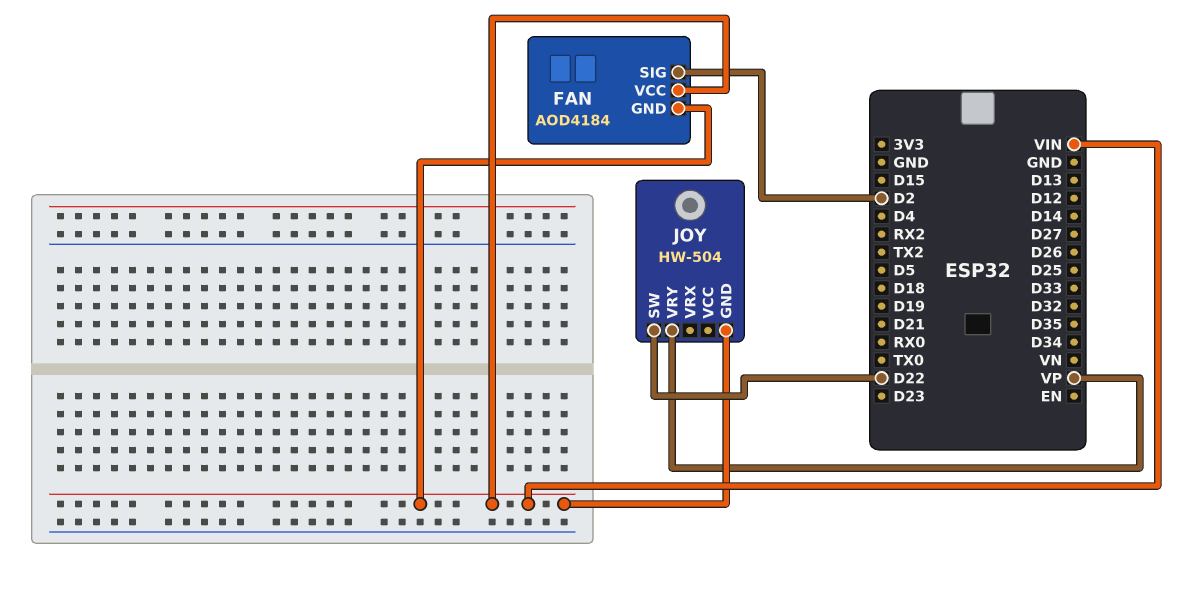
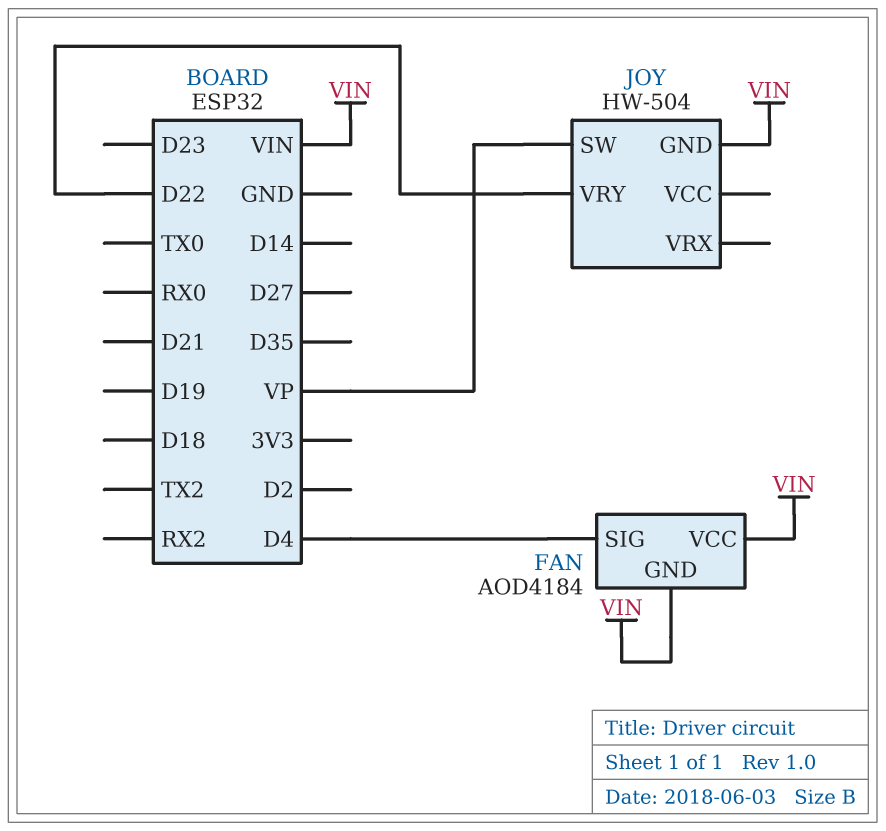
FAN pin SIG: D2 -> D4
JOY pin SW: D22 -> VP
JOY pin VRY: VP -> D22

